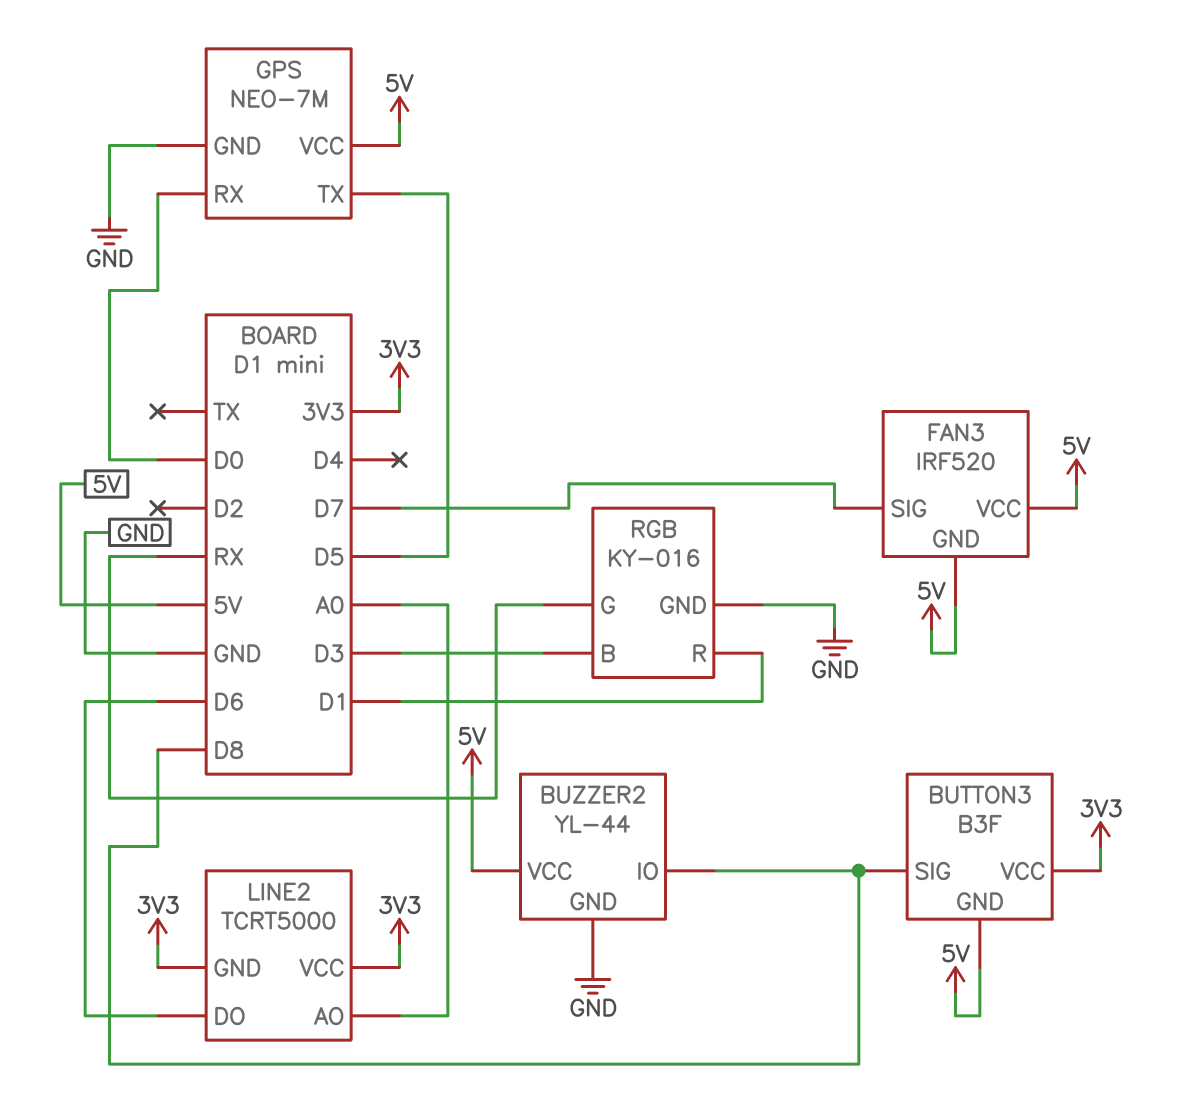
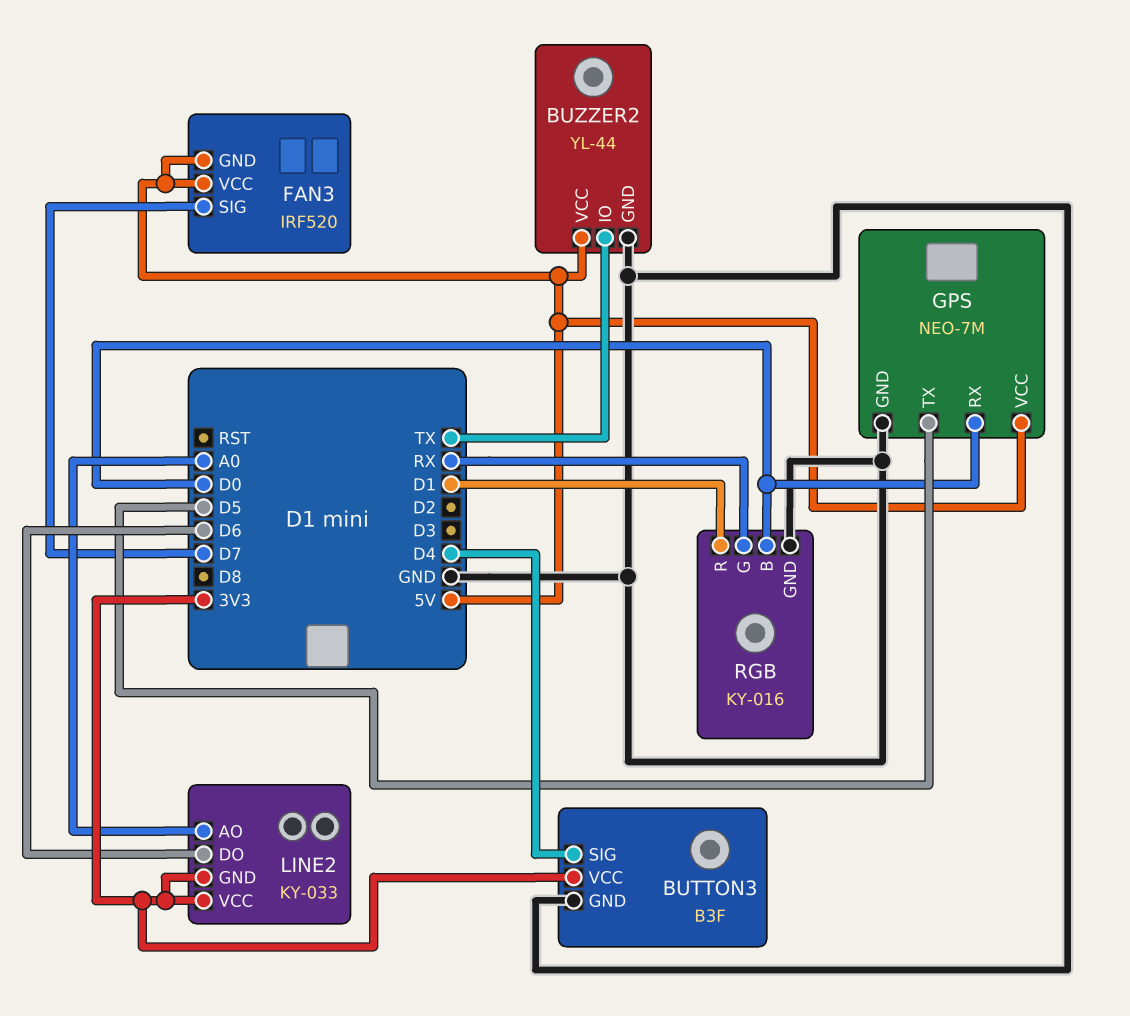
BUTTON3 pin GND: 5V -> GND
BUTTON3 pin SIG: D8 -> D4
BUZZER2 pin IO: D8 -> TX
LINE2: TCRT5000 -> KY-033
RGB pin B: D3 -> D0

